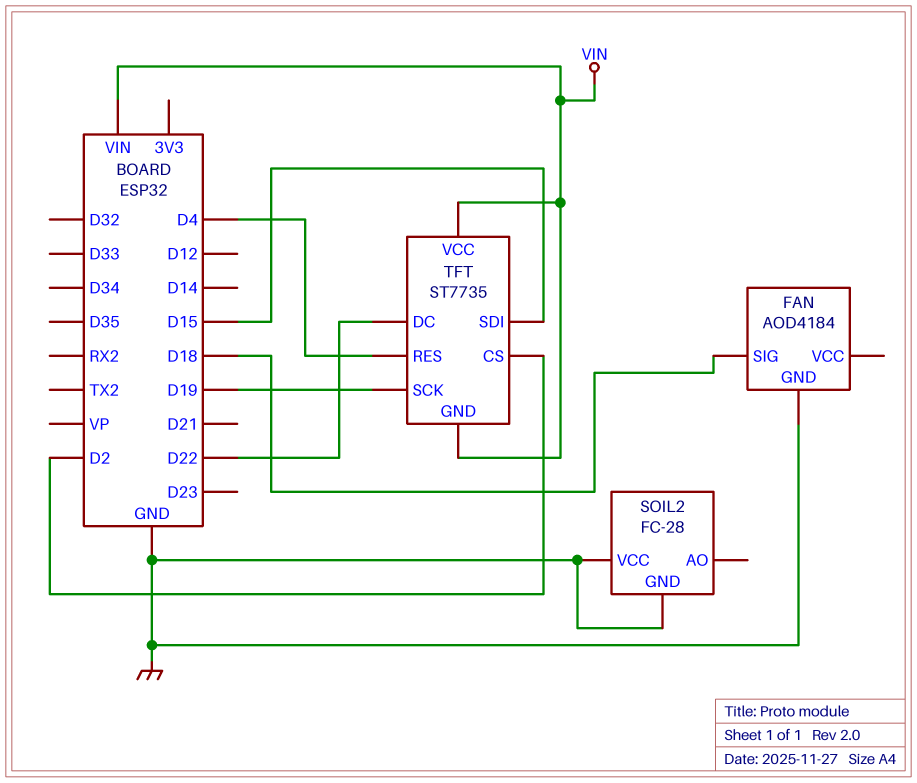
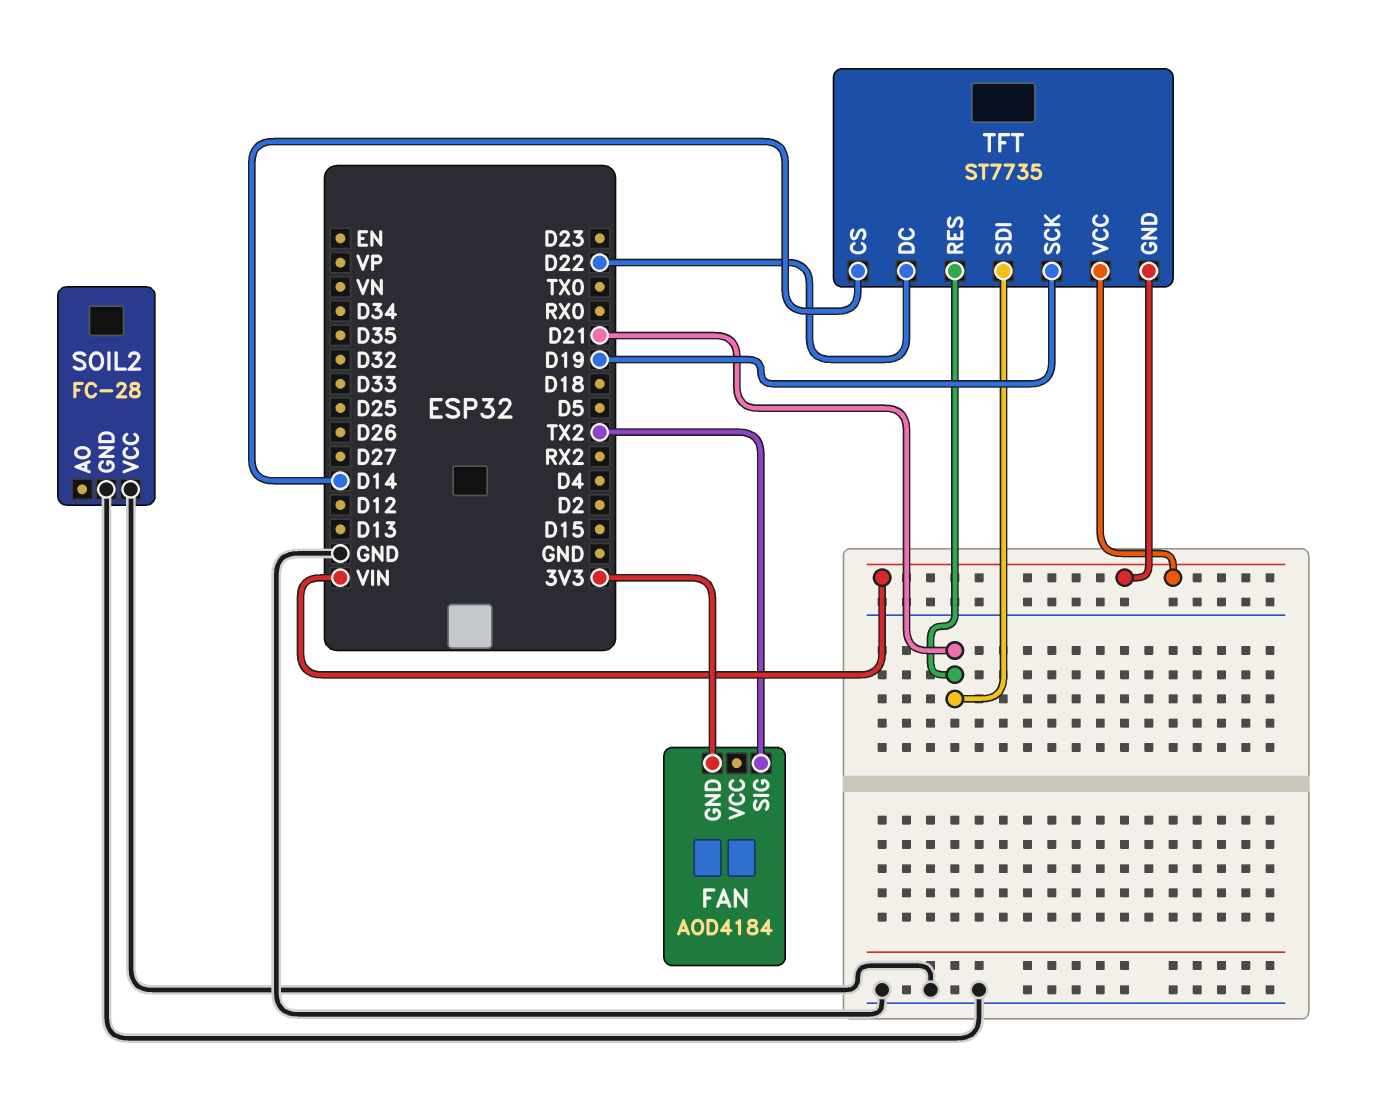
FAN pin GND: GND -> 3V3
FAN pin SIG: D18 -> TX2
TFT pin CS: D2 -> D14
TFT pin RES: D4 -> D21
TFT pin SDI: D15 -> D21

